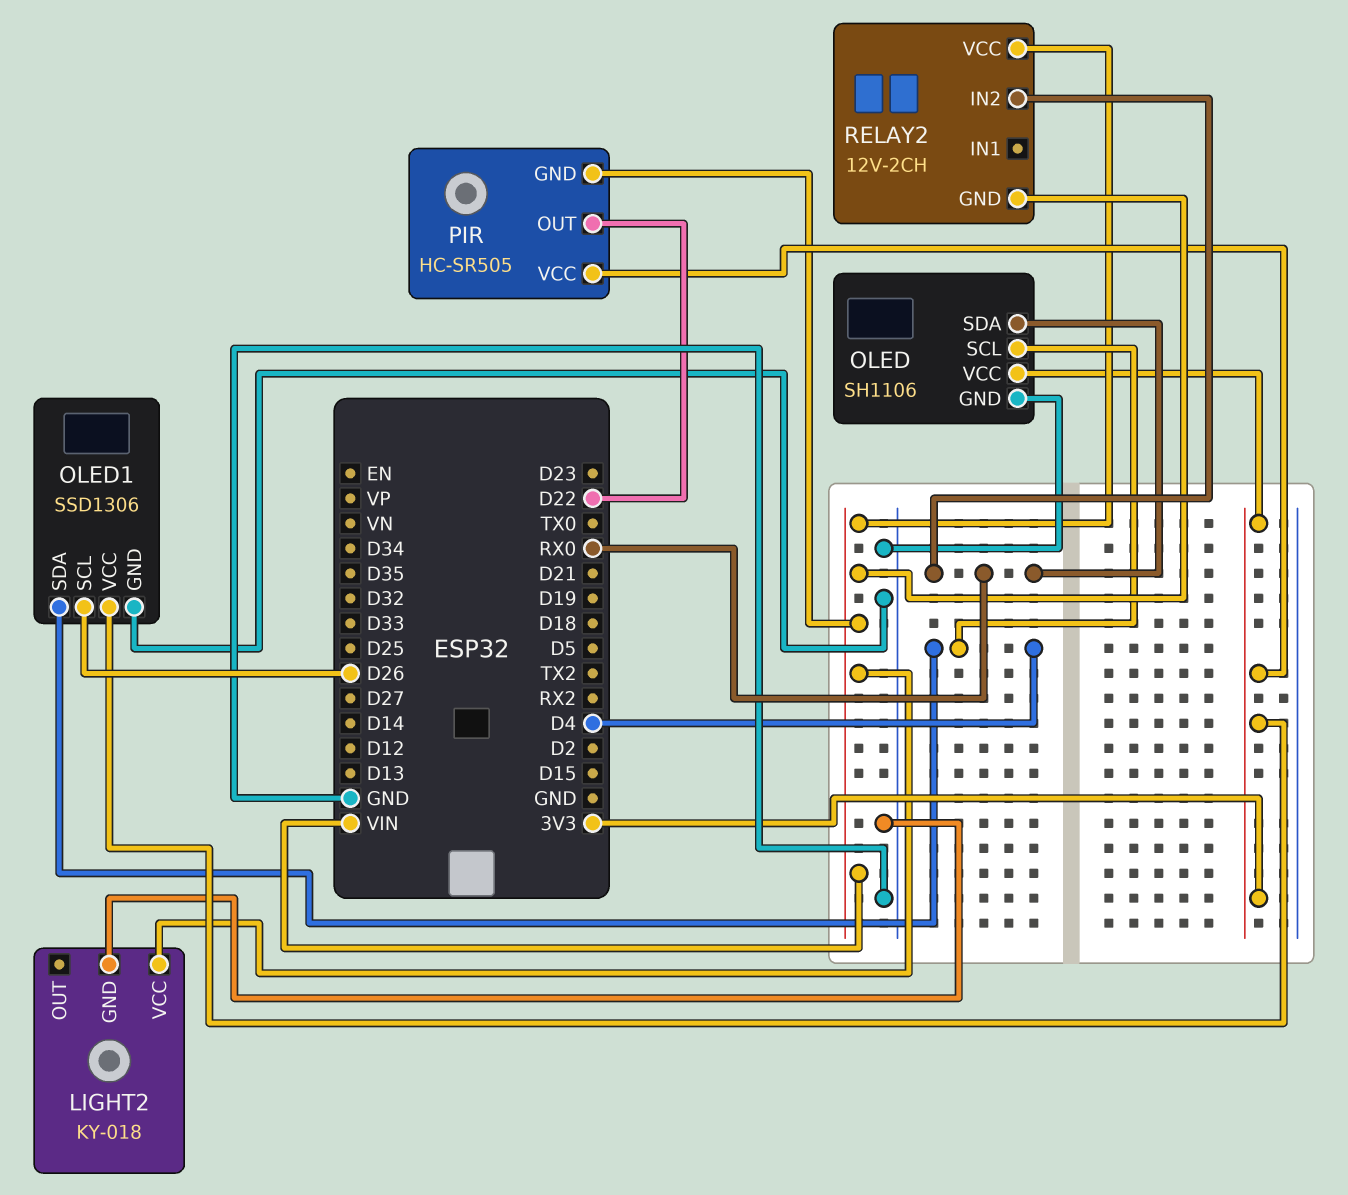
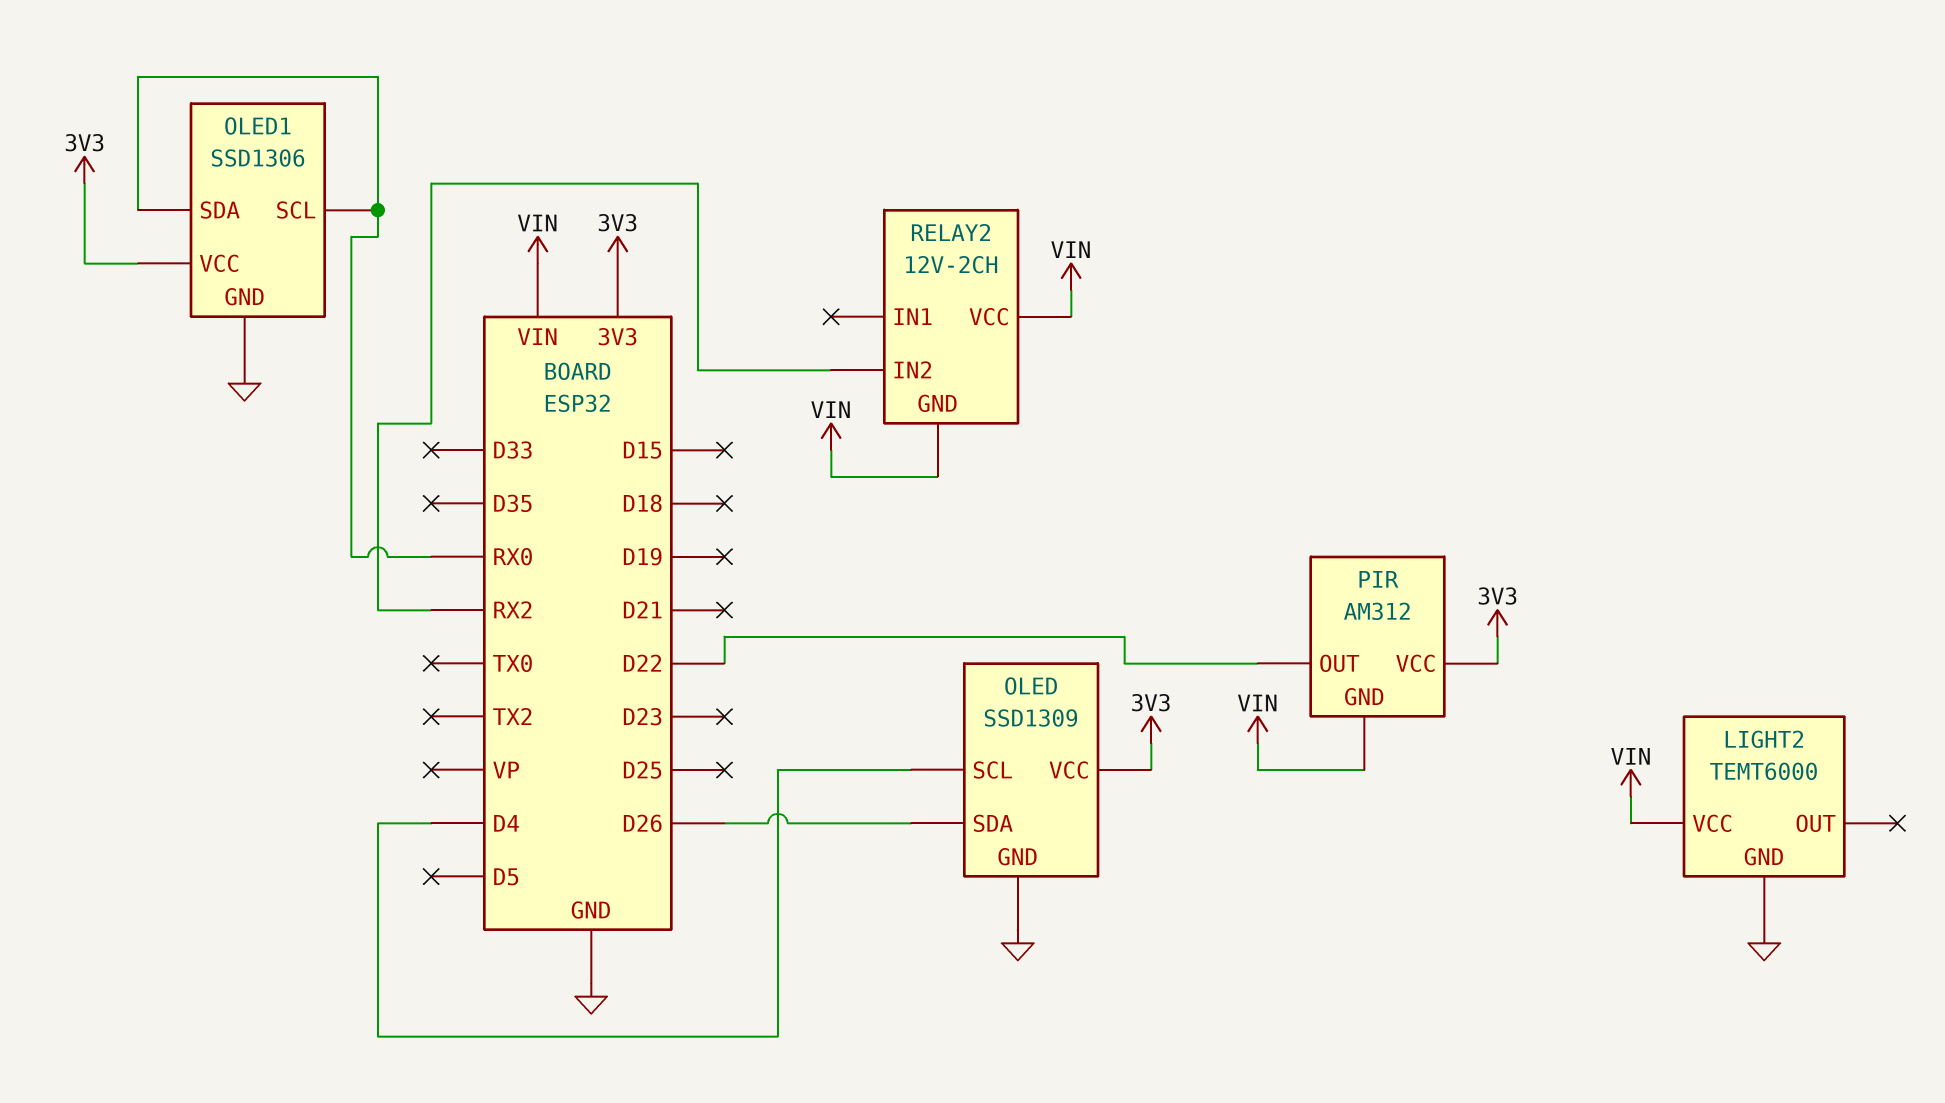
LIGHT2: KY-018 -> TEMT6000
OLED: SH1106 -> SSD1309
OLED pin SDA: RX0 -> D26
OLED1 pin SCL: D26 -> RX0
OLED1 pin SDA: D4 -> RX0
PIR: HC-SR505 -> AM312
RELAY2 pin IN2: RX0 -> RX2

